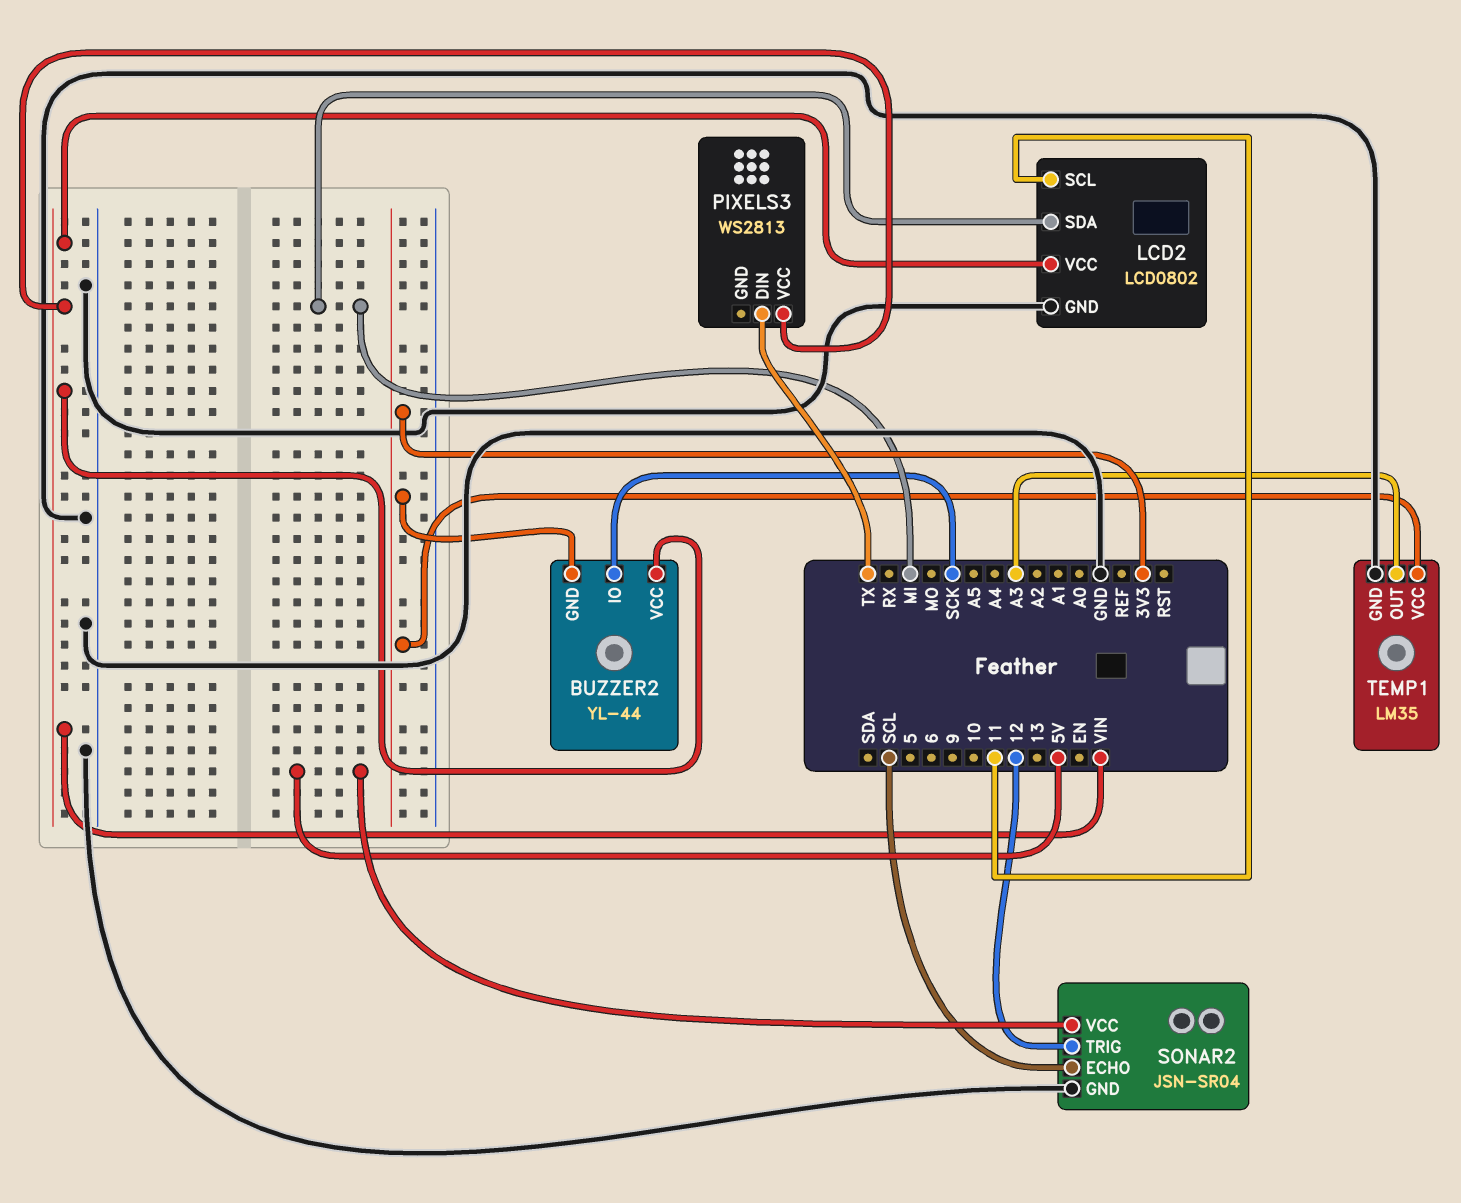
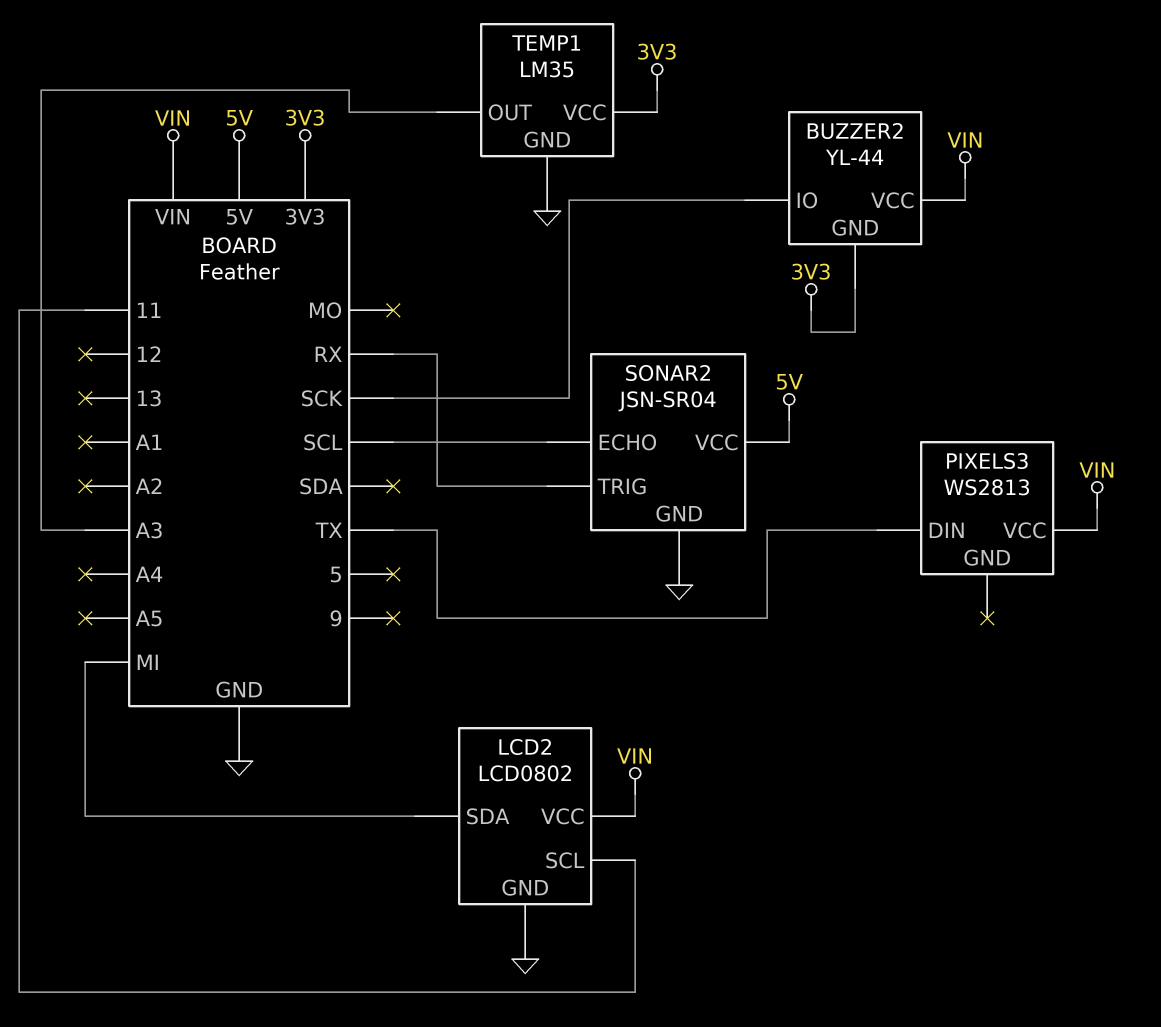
SONAR2 pin TRIG: 12 -> RX

